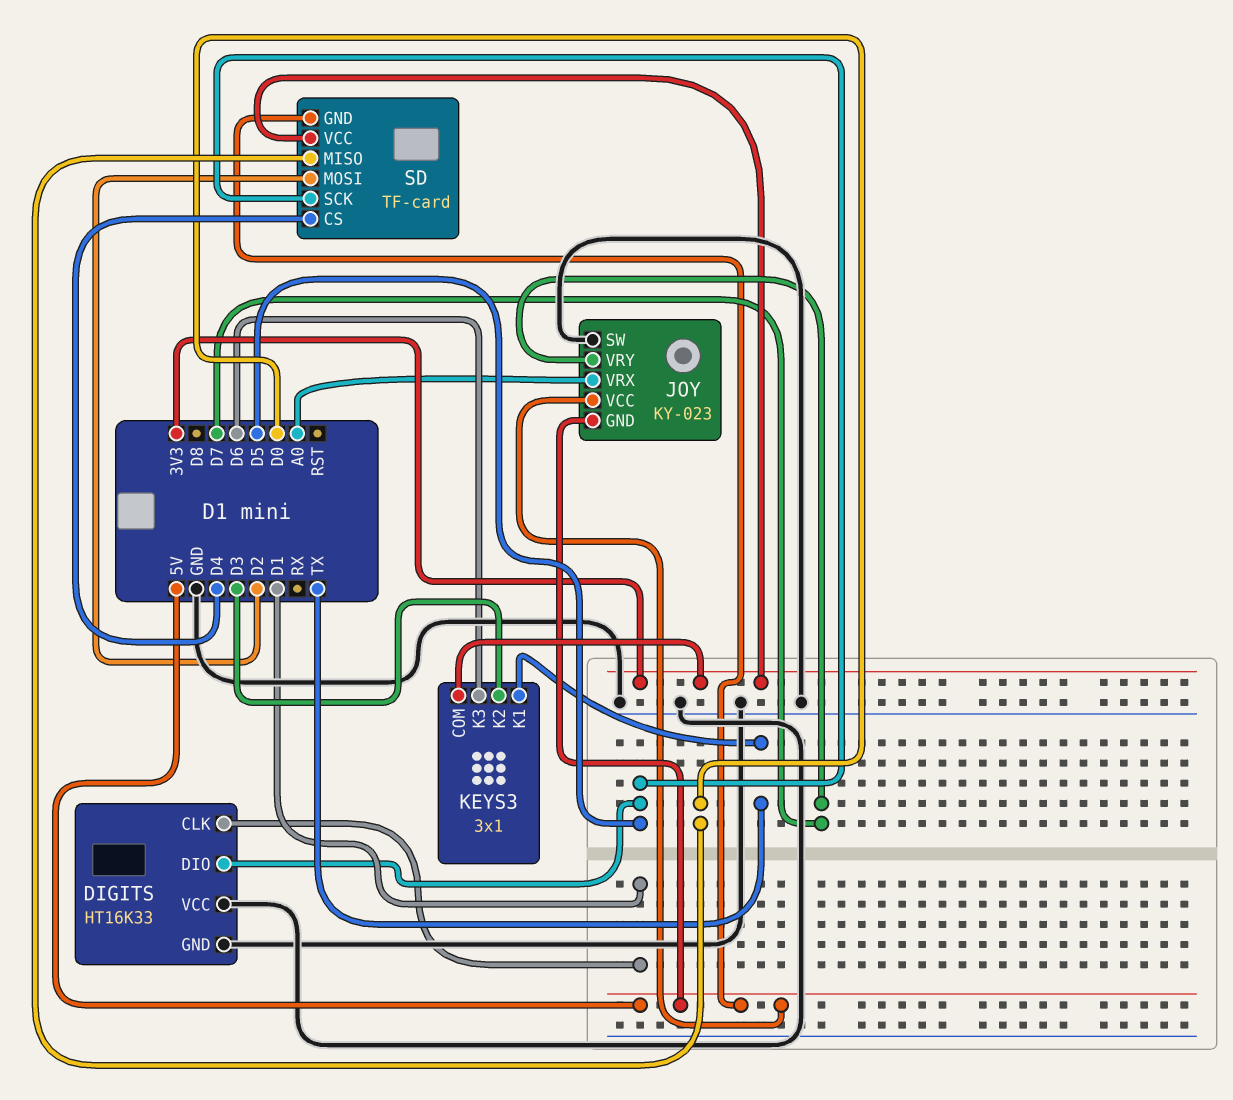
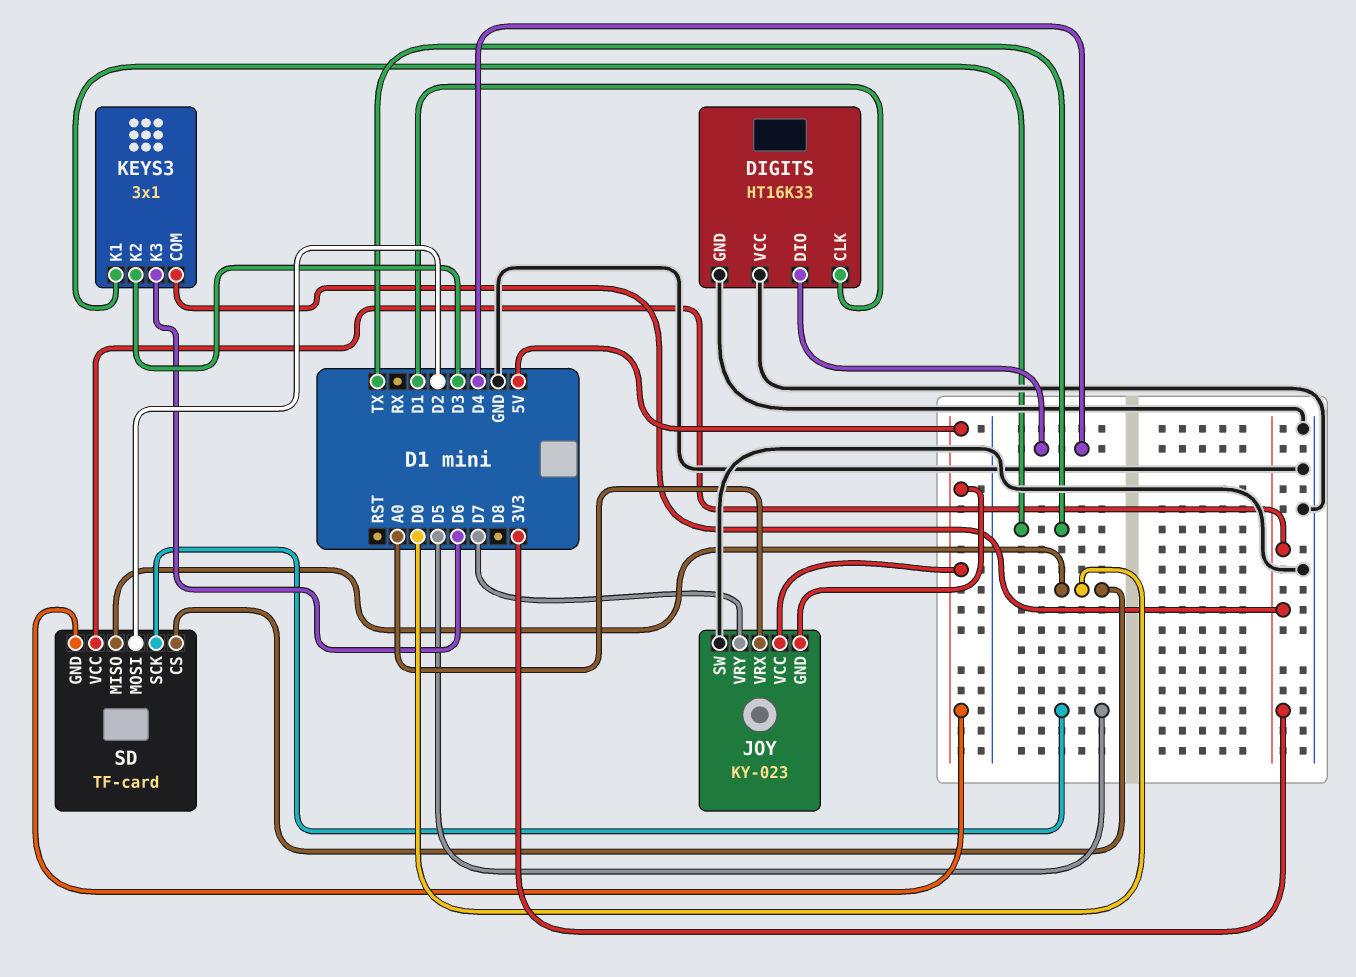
DIGITS pin DIO: D5 -> D4
SD pin CS: D4 -> D0

